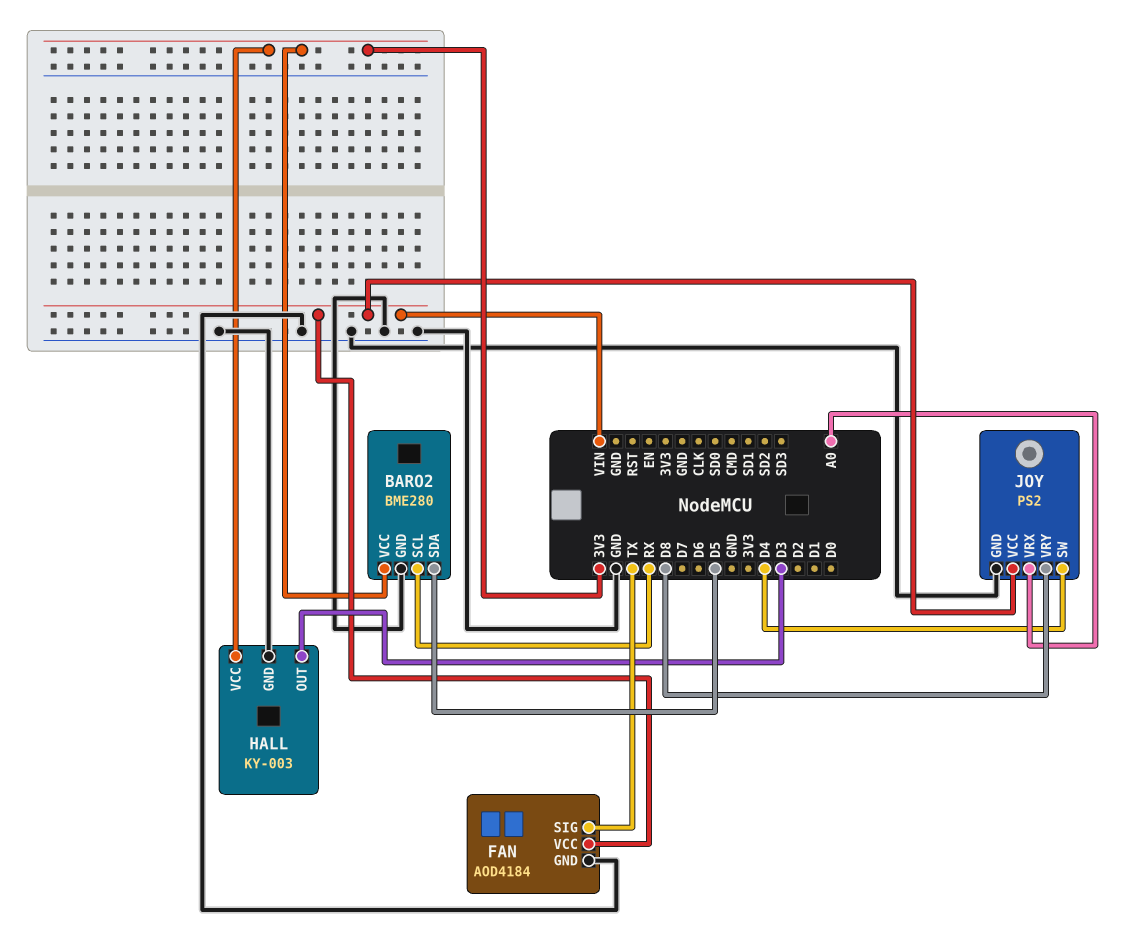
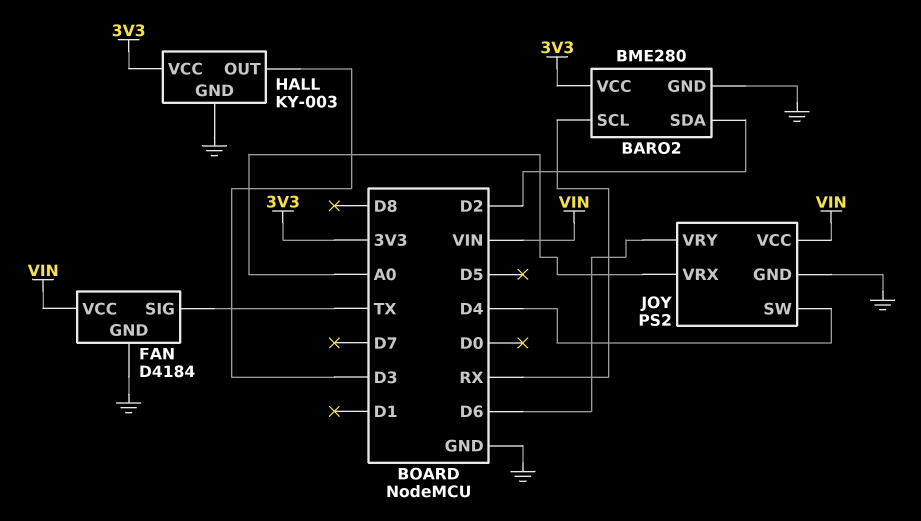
BARO2 pin SDA: D5 -> D2
FAN: AOD4184 -> D4184
JOY pin VRY: D8 -> D6

